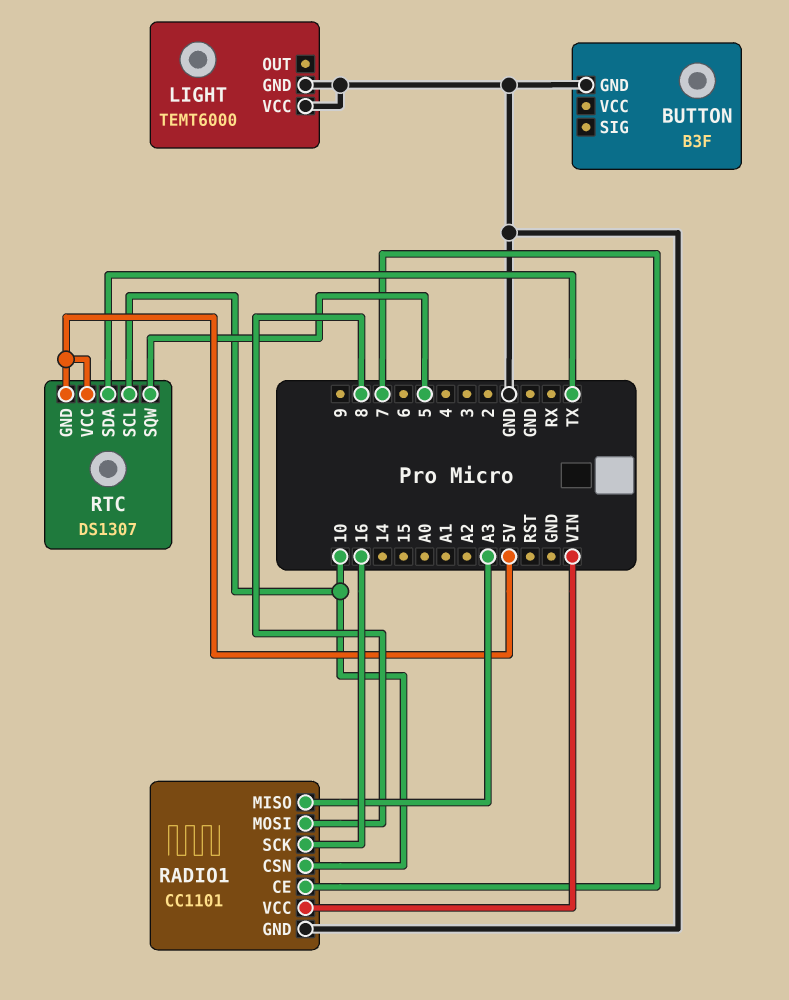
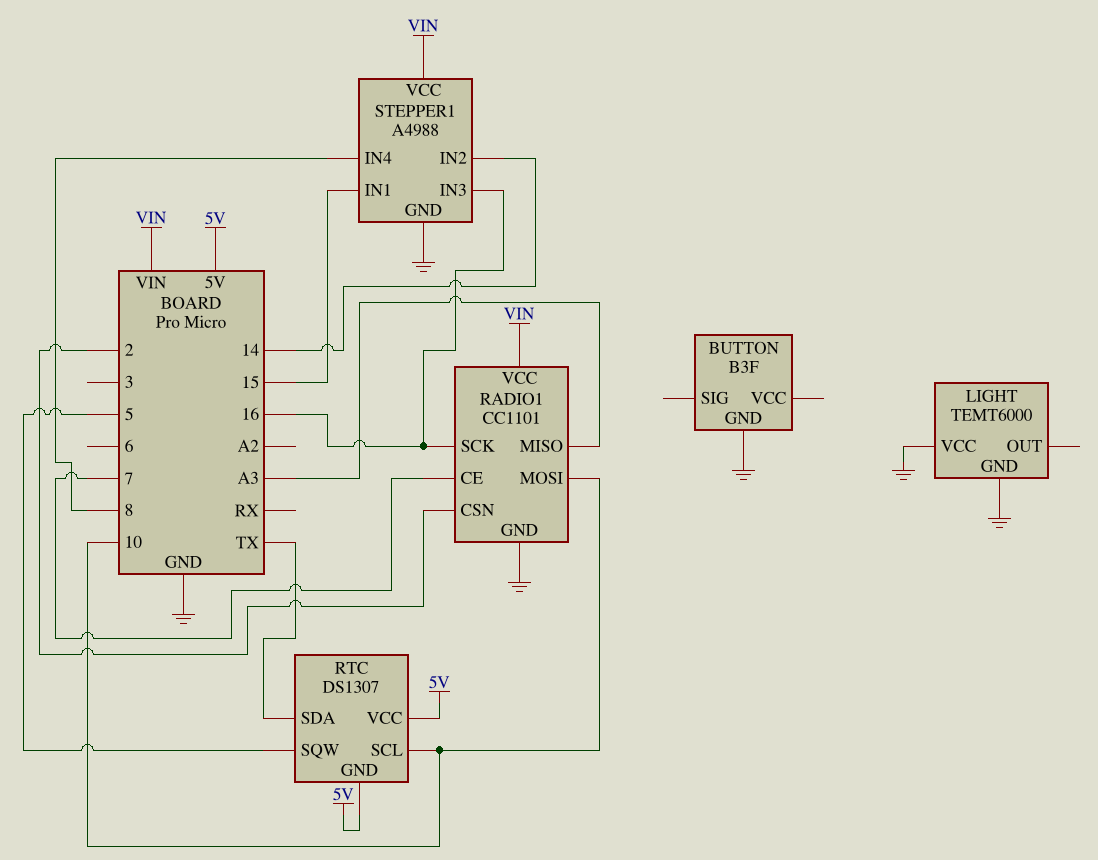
RADIO1 pin CSN: 10 -> 2
RADIO1 pin MOSI: 8 -> 10
STEPPER1: none -> A4988
STEPPER1 pin GND: none -> GND
STEPPER1 pin IN1: none -> 15
STEPPER1 pin IN2: none -> 14
STEPPER1 pin IN3: none -> 16
STEPPER1 pin IN4: none -> 8
STEPPER1 pin VCC: none -> VIN

